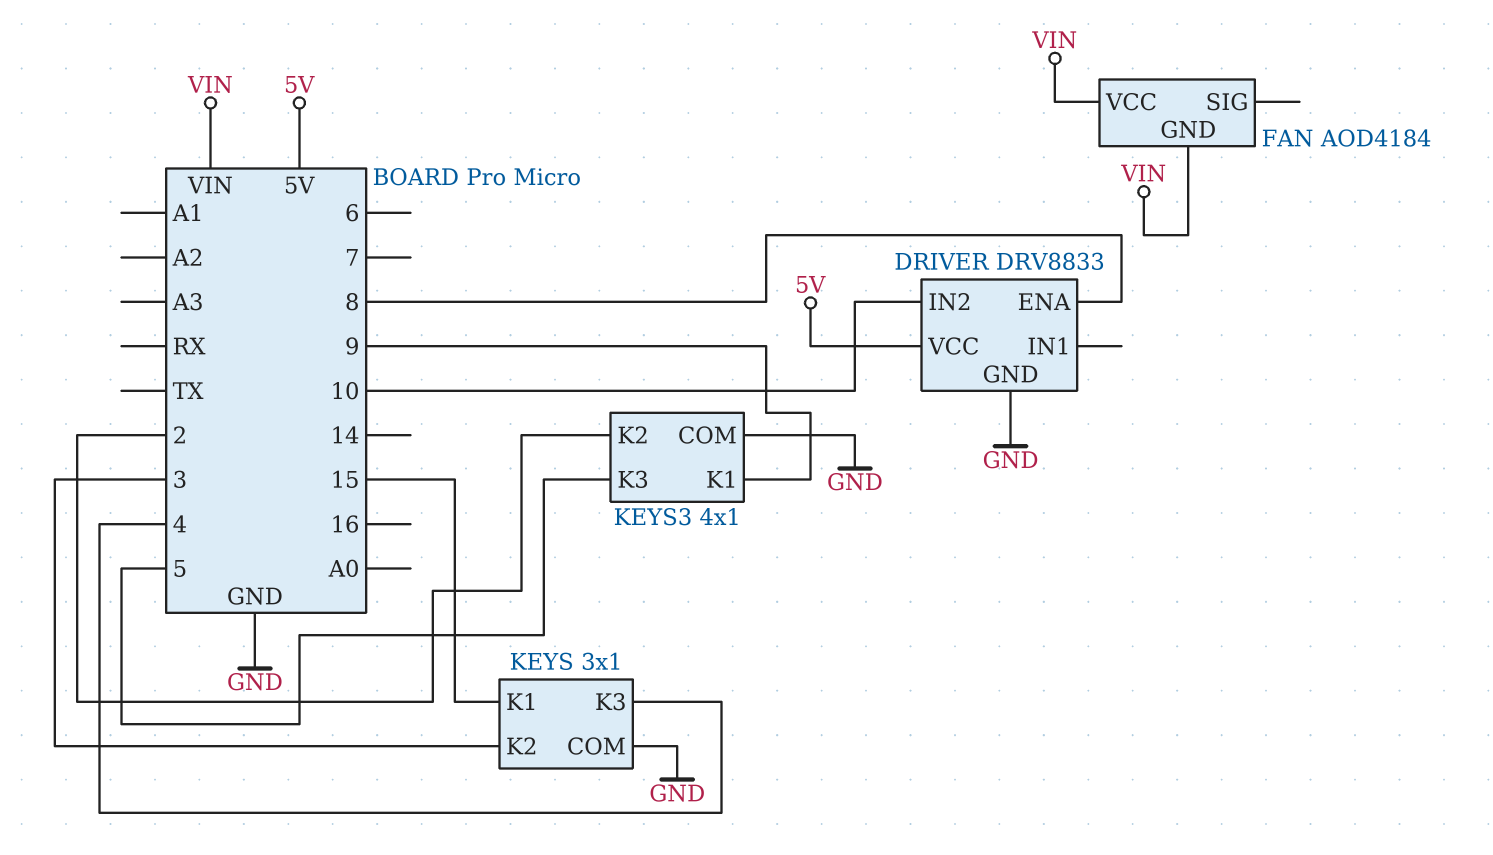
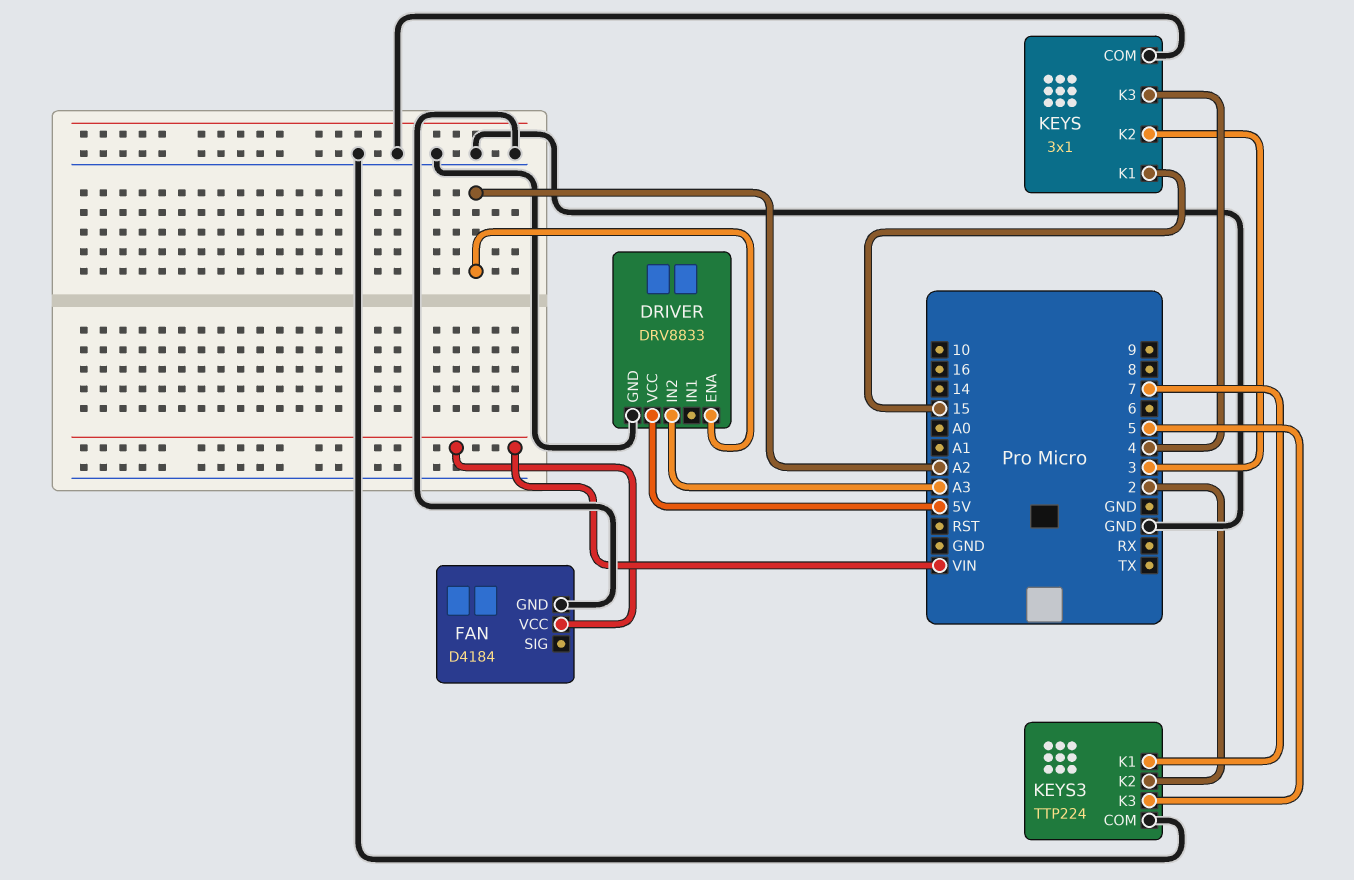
DRIVER pin ENA: 8 -> A2
DRIVER pin IN2: 10 -> A3
FAN: AOD4184 -> D4184
FAN pin GND: VIN -> GND
KEYS3: 4x1 -> TTP224
KEYS3 pin K1: 9 -> 7

